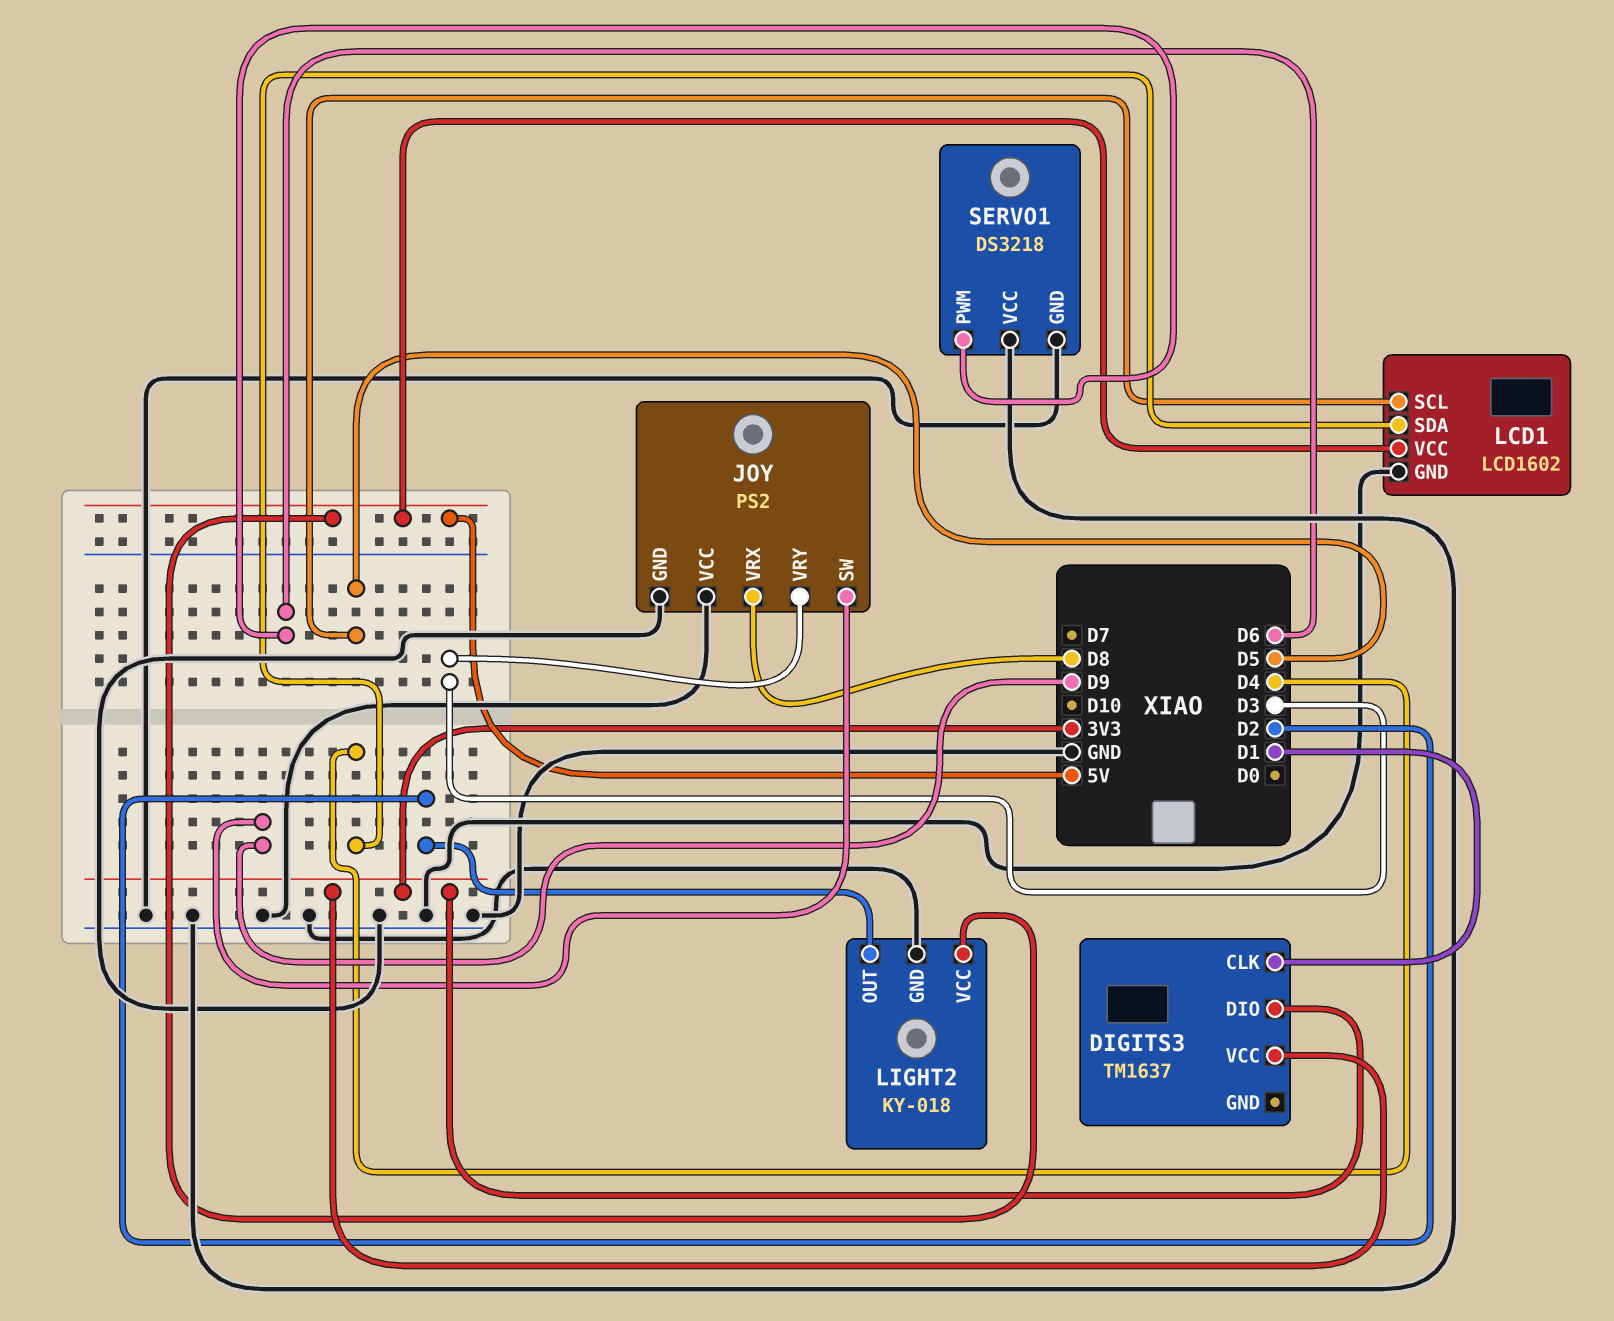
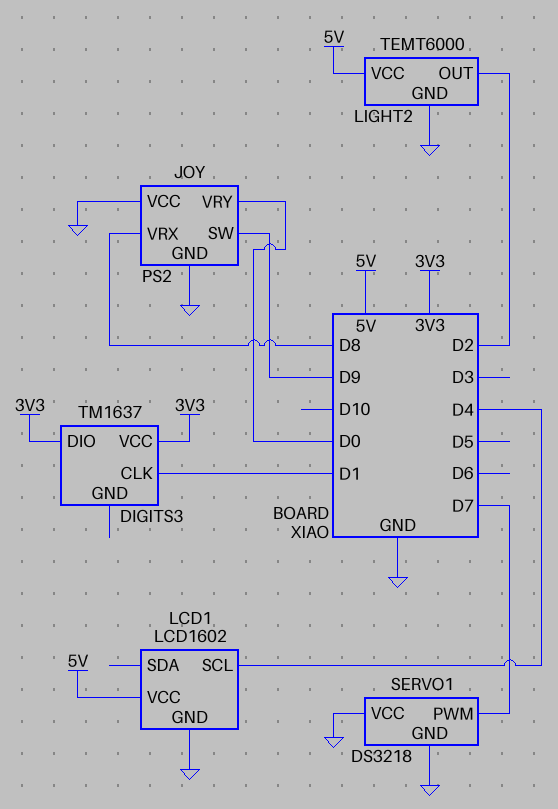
JOY pin VRY: D3 -> D0
LCD1 pin SCL: D5 -> D4
LCD1 pin SDA: D4 -> none
LIGHT2: KY-018 -> TEMT6000
SERVO1 pin PWM: D6 -> D7

